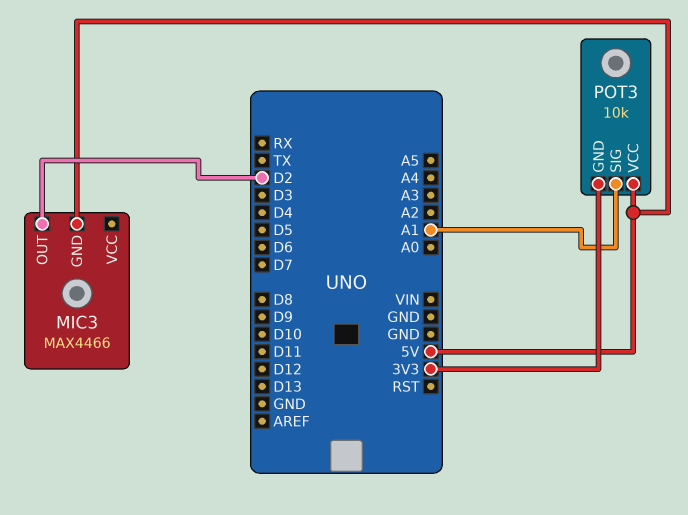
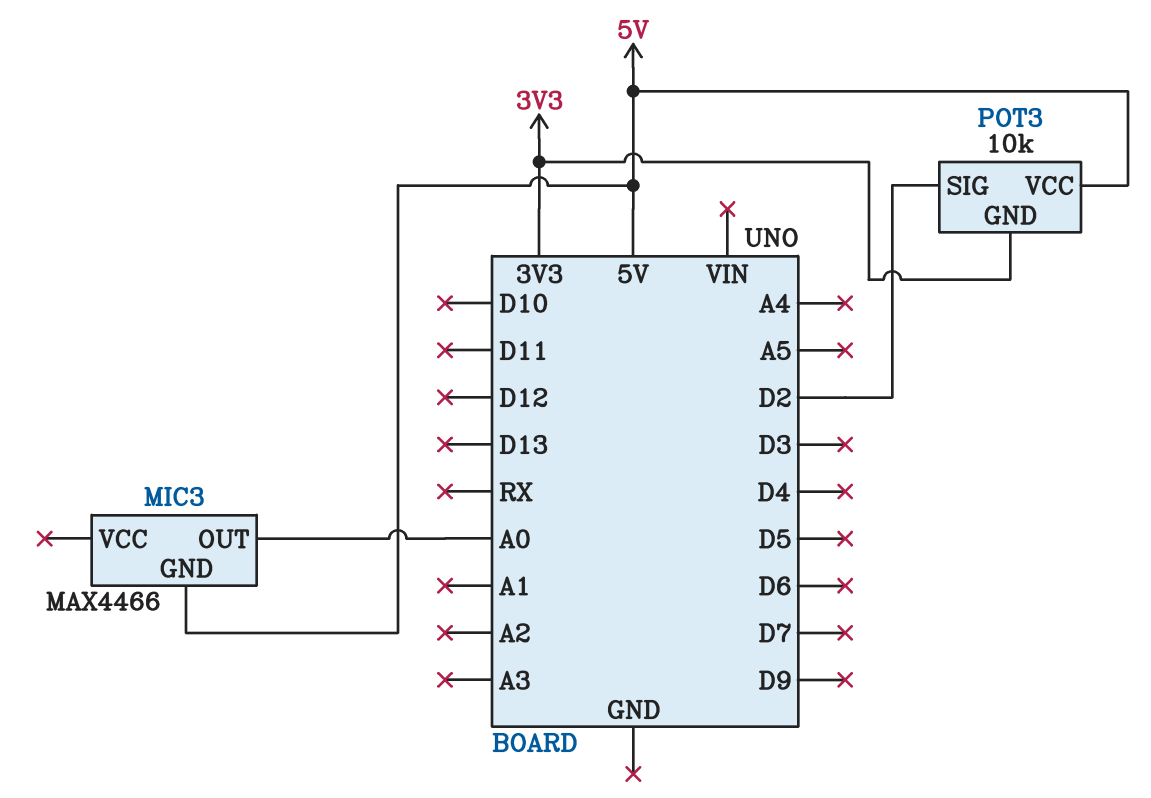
MIC3 pin OUT: D2 -> A0
POT3 pin SIG: A1 -> D2

